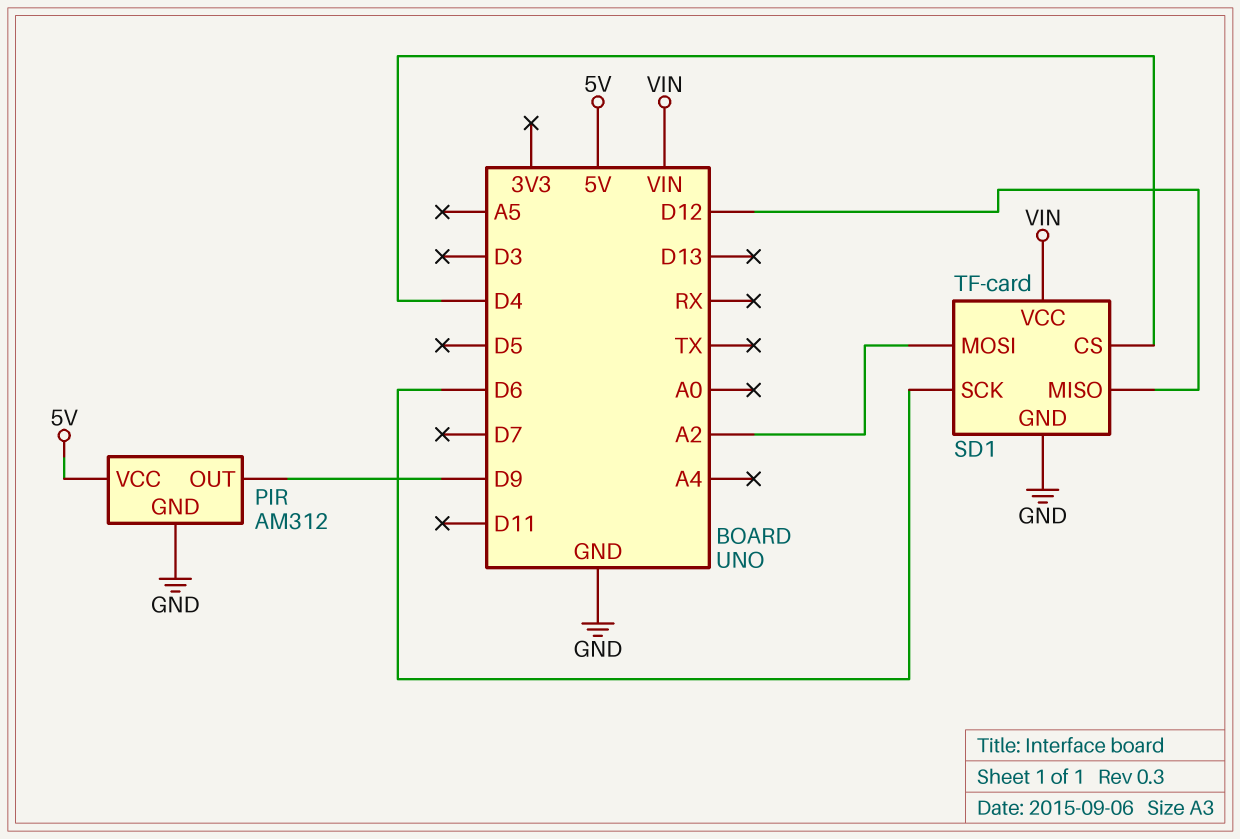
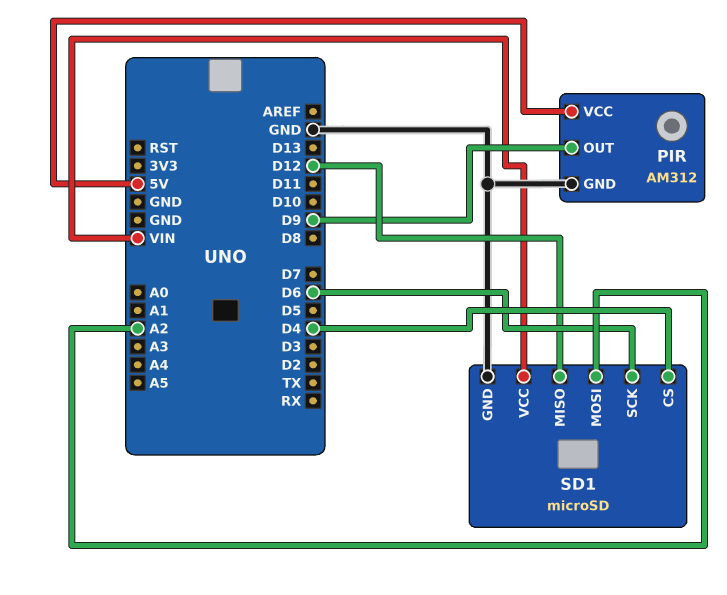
SD1: TF-card -> microSD

